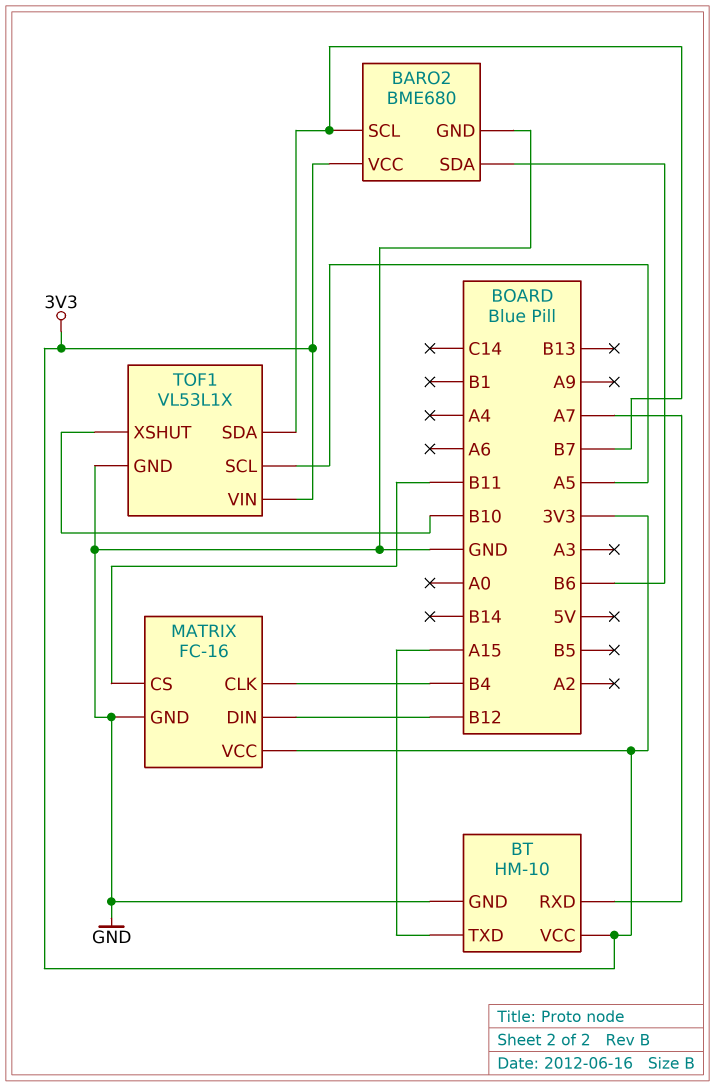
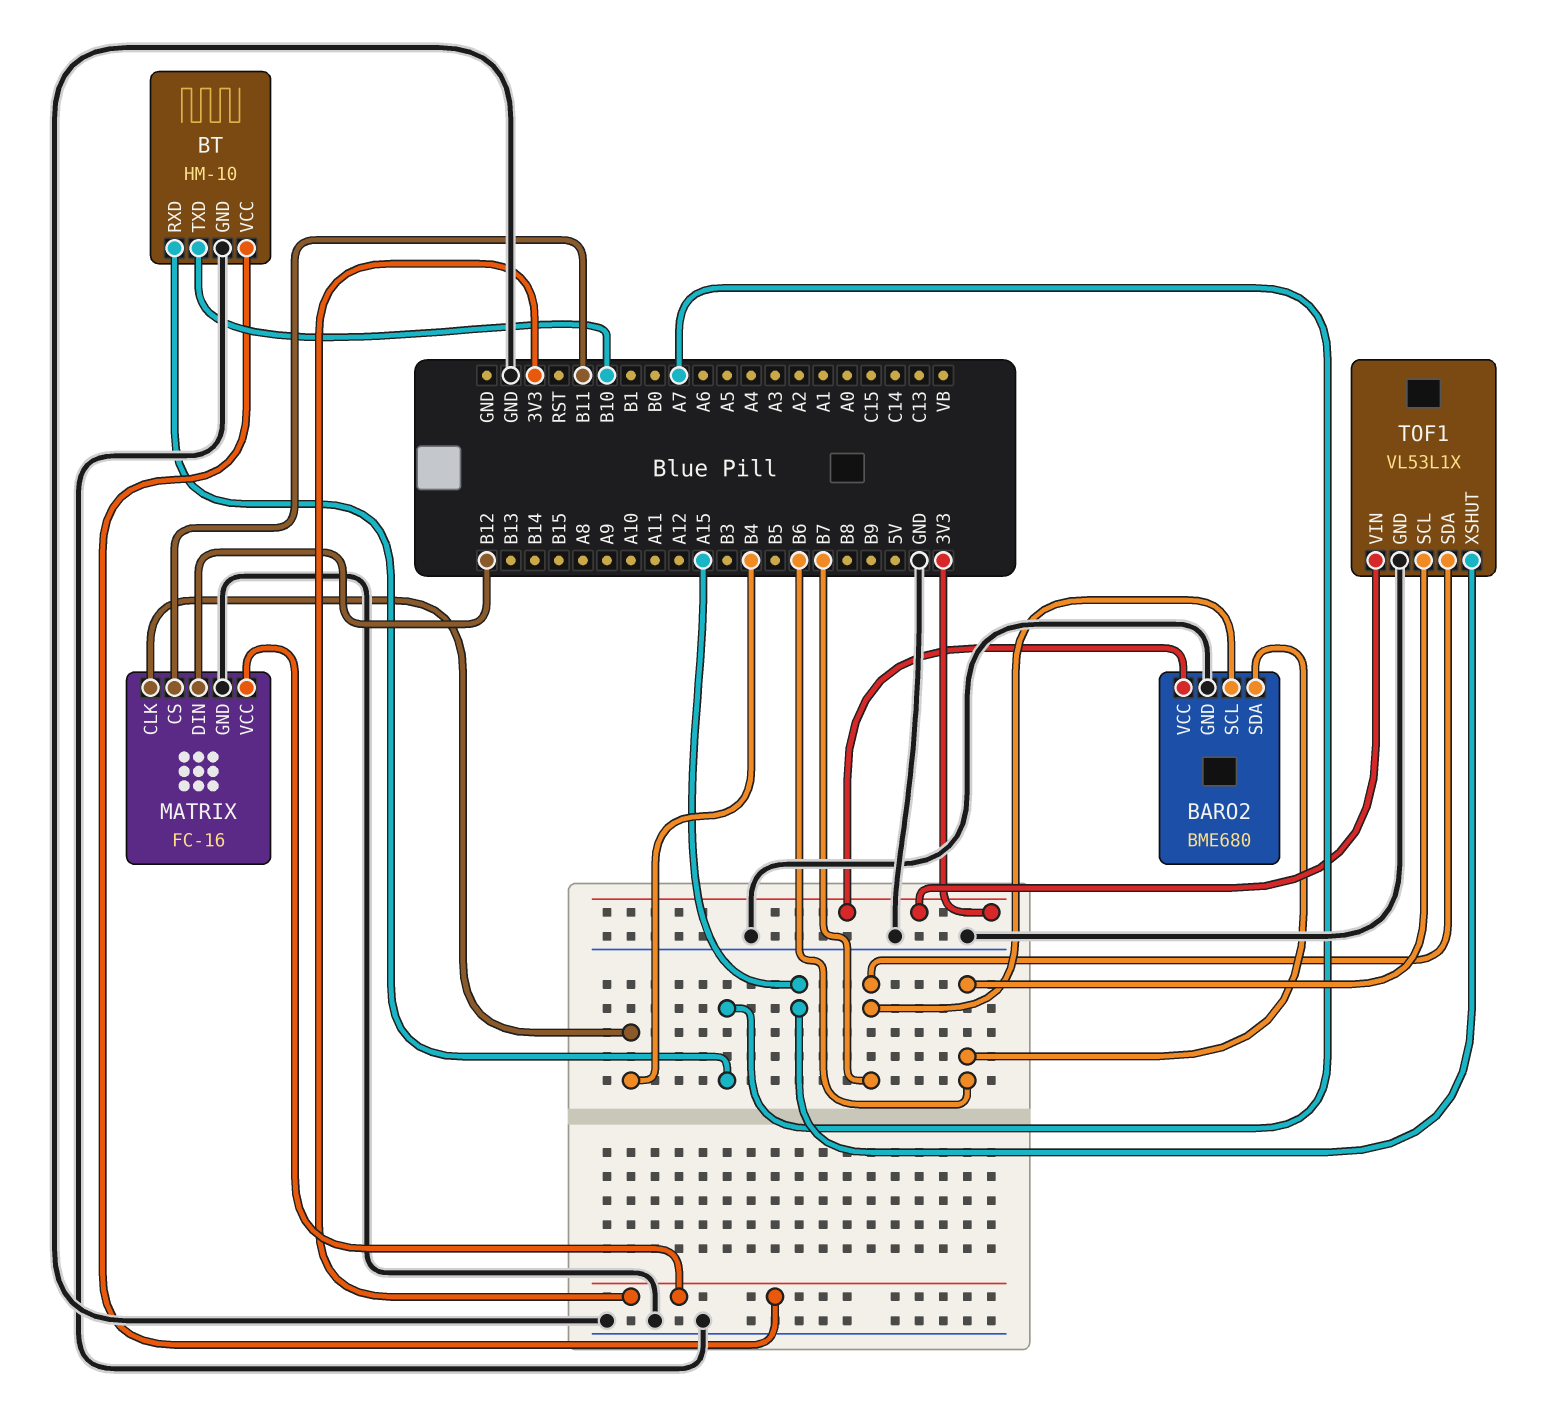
BT pin TXD: A15 -> B10
TOF1 pin SCL: A5 -> B6
TOF1 pin XSHUT: B10 -> A15

